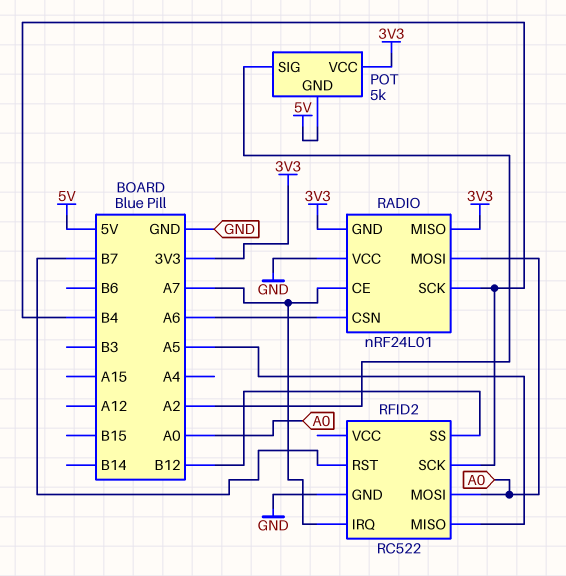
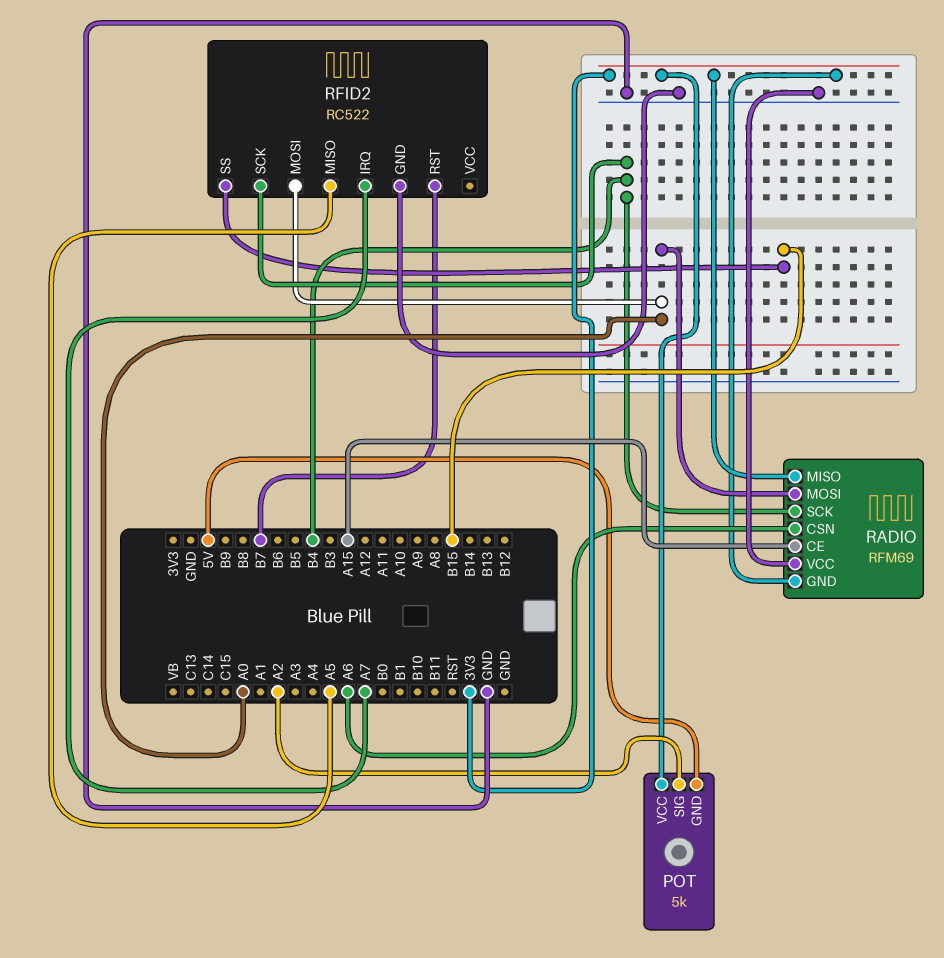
RADIO: nRF24L01 -> RFM69
RADIO pin CE: A7 -> A15
RFID2 pin SS: B12 -> B15

